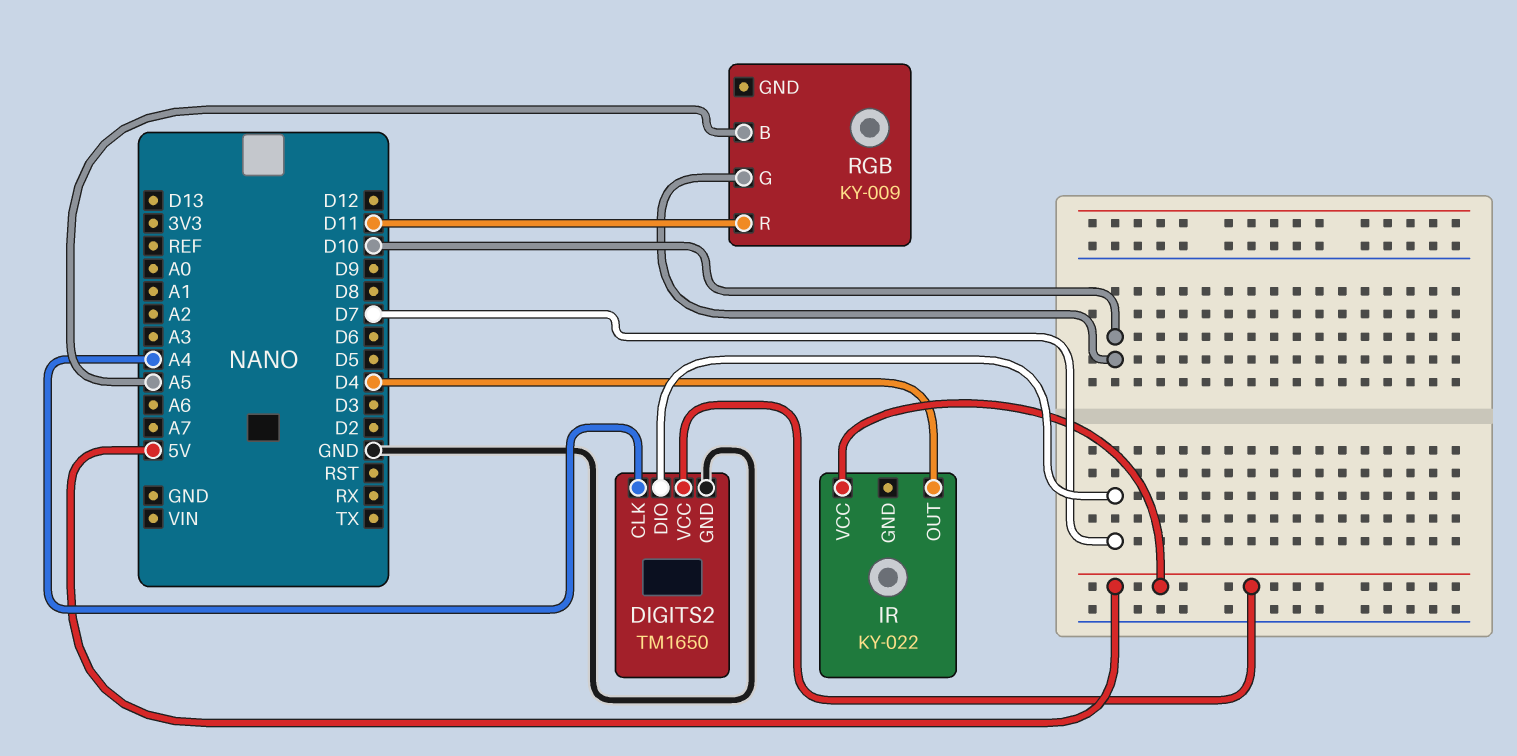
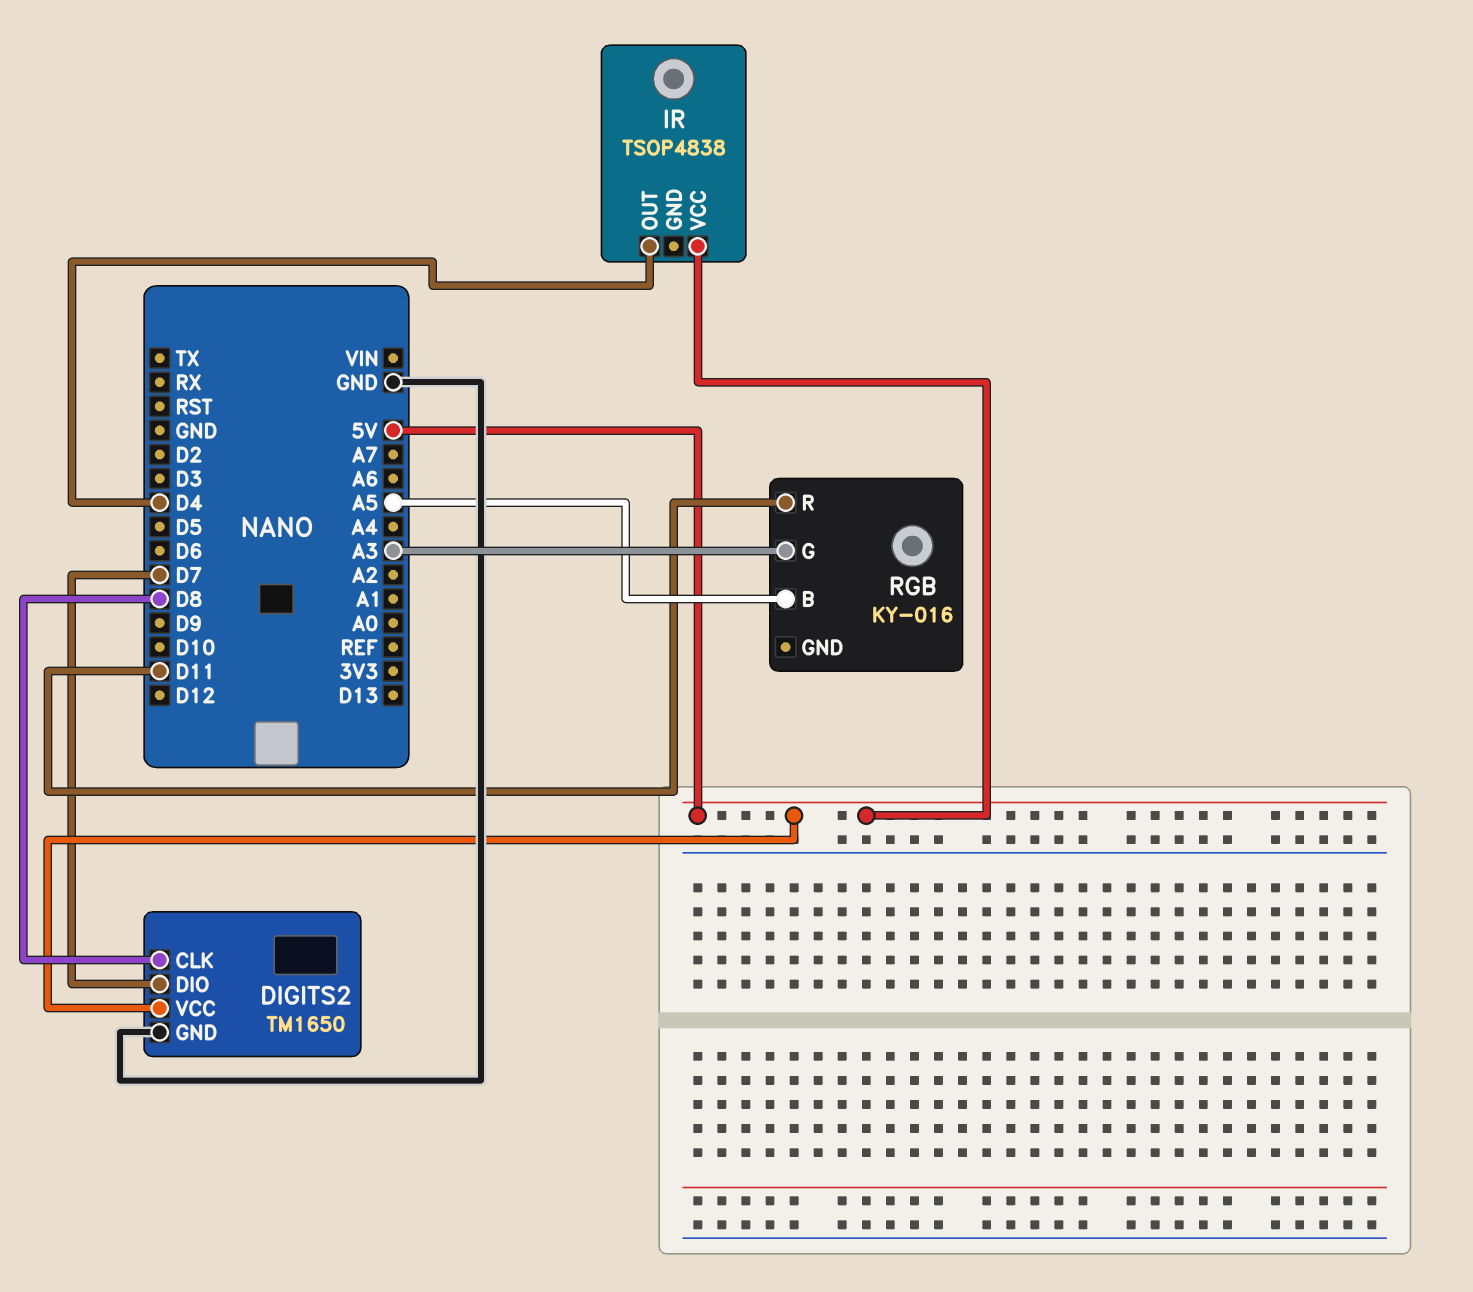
DIGITS2 pin CLK: A4 -> D8
IR: KY-022 -> TSOP4838
RGB: KY-009 -> KY-016
RGB pin G: D10 -> A3

